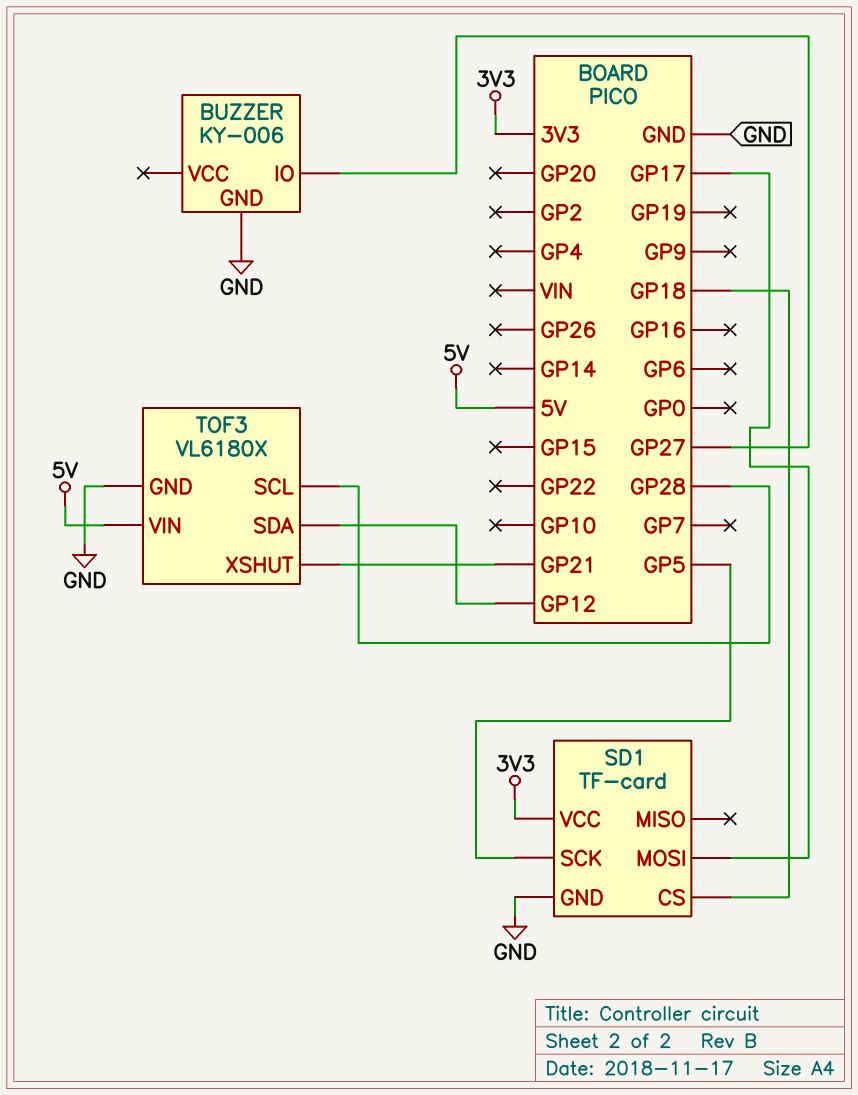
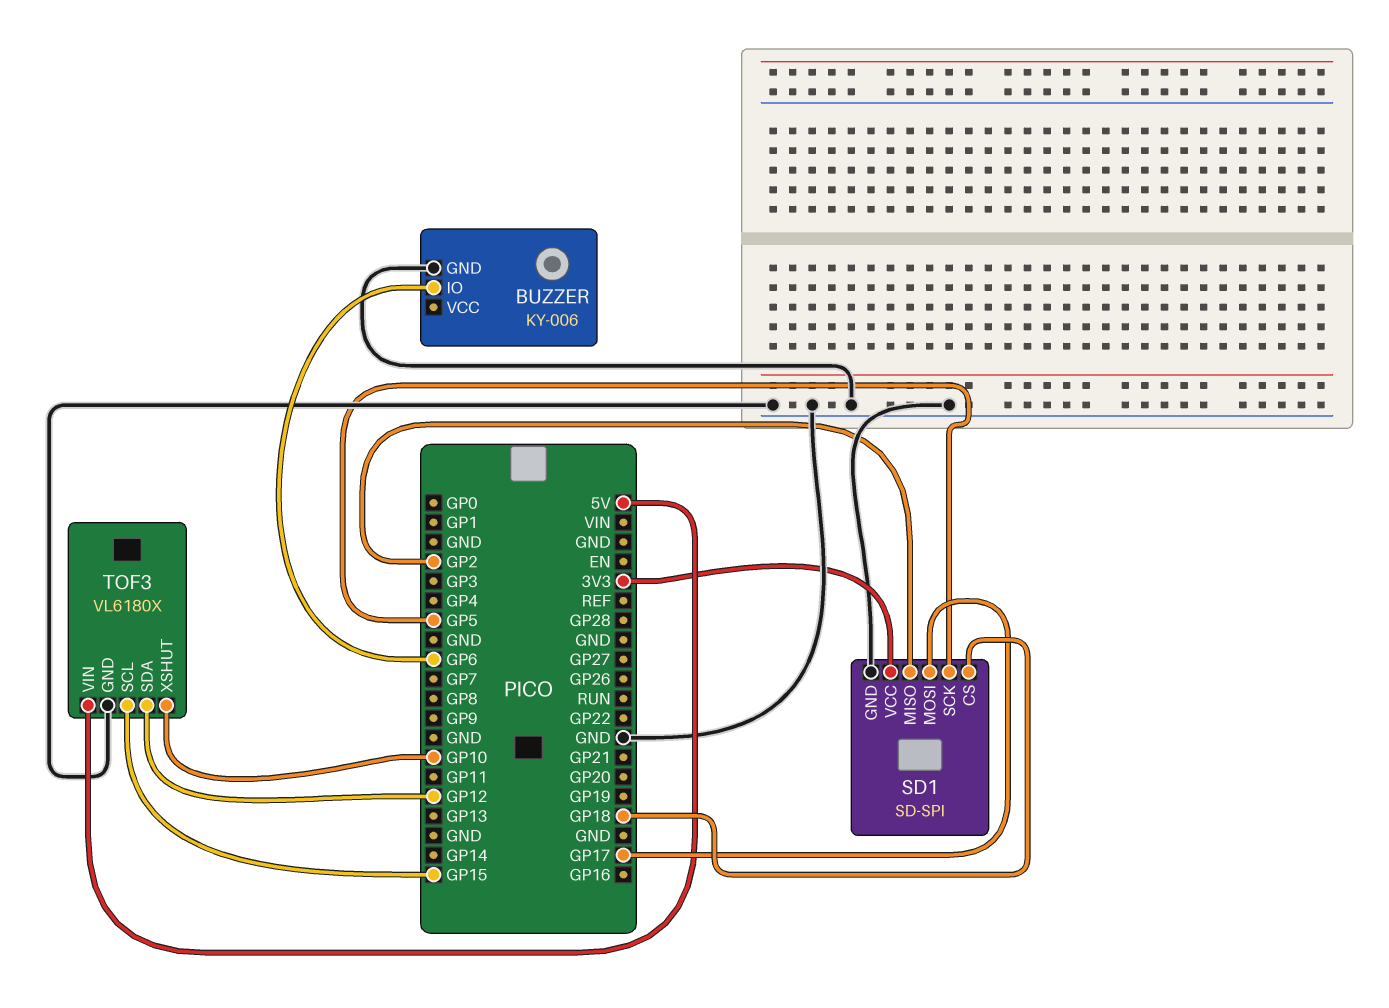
BUZZER pin IO: GP27 -> GP6
SD1: TF-card -> SD-SPI
SD1 pin MISO: none -> GP2
TOF3 pin SCL: GP28 -> GP15
TOF3 pin XSHUT: GP21 -> GP10

